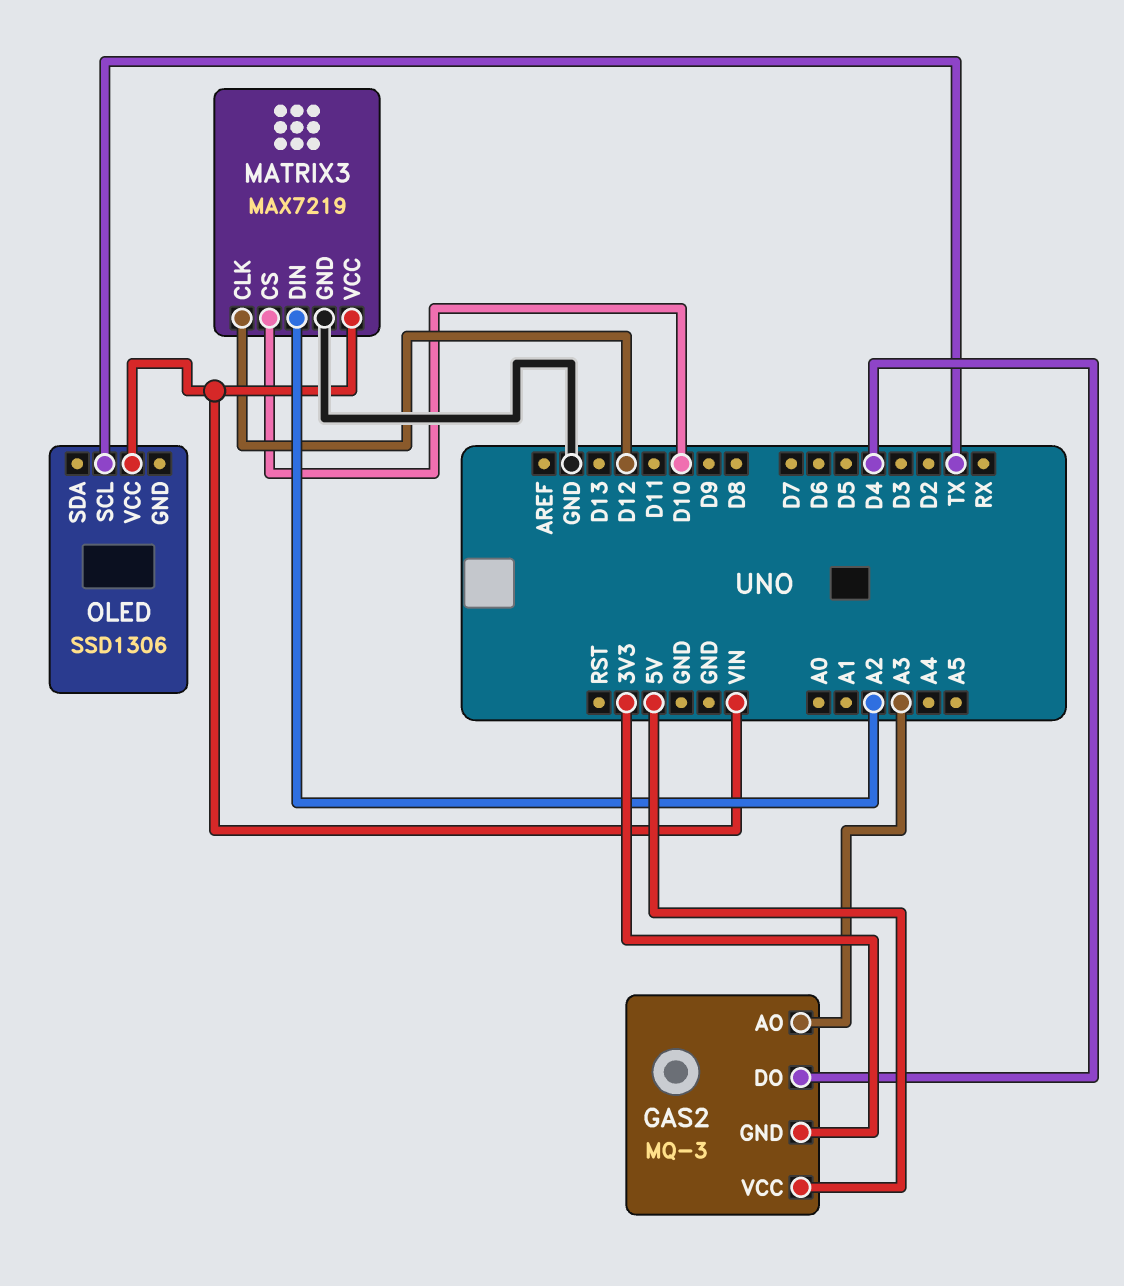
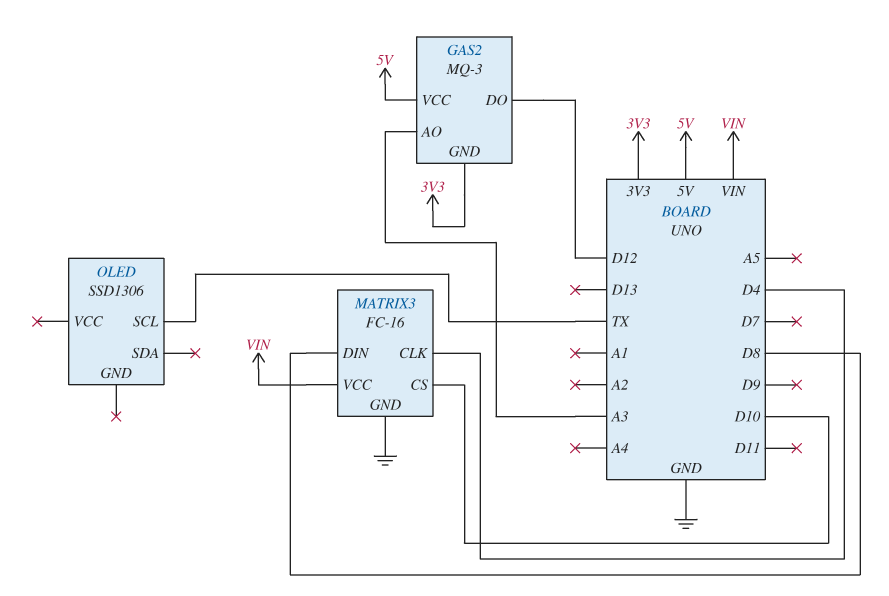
GAS2 pin DO: D4 -> D12
MATRIX3: MAX7219 -> FC-16
MATRIX3 pin CLK: D12 -> D4
MATRIX3 pin DIN: A2 -> D8
OLED pin VCC: VIN -> none

